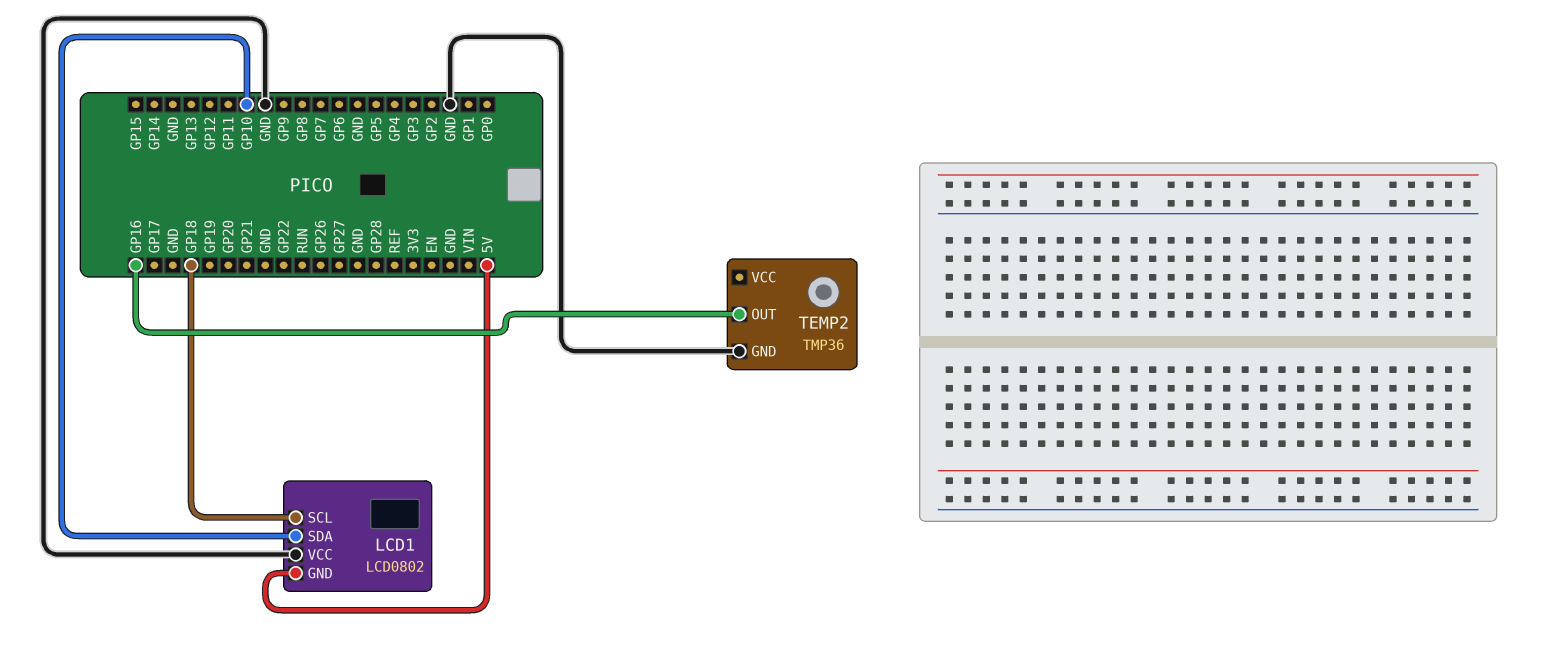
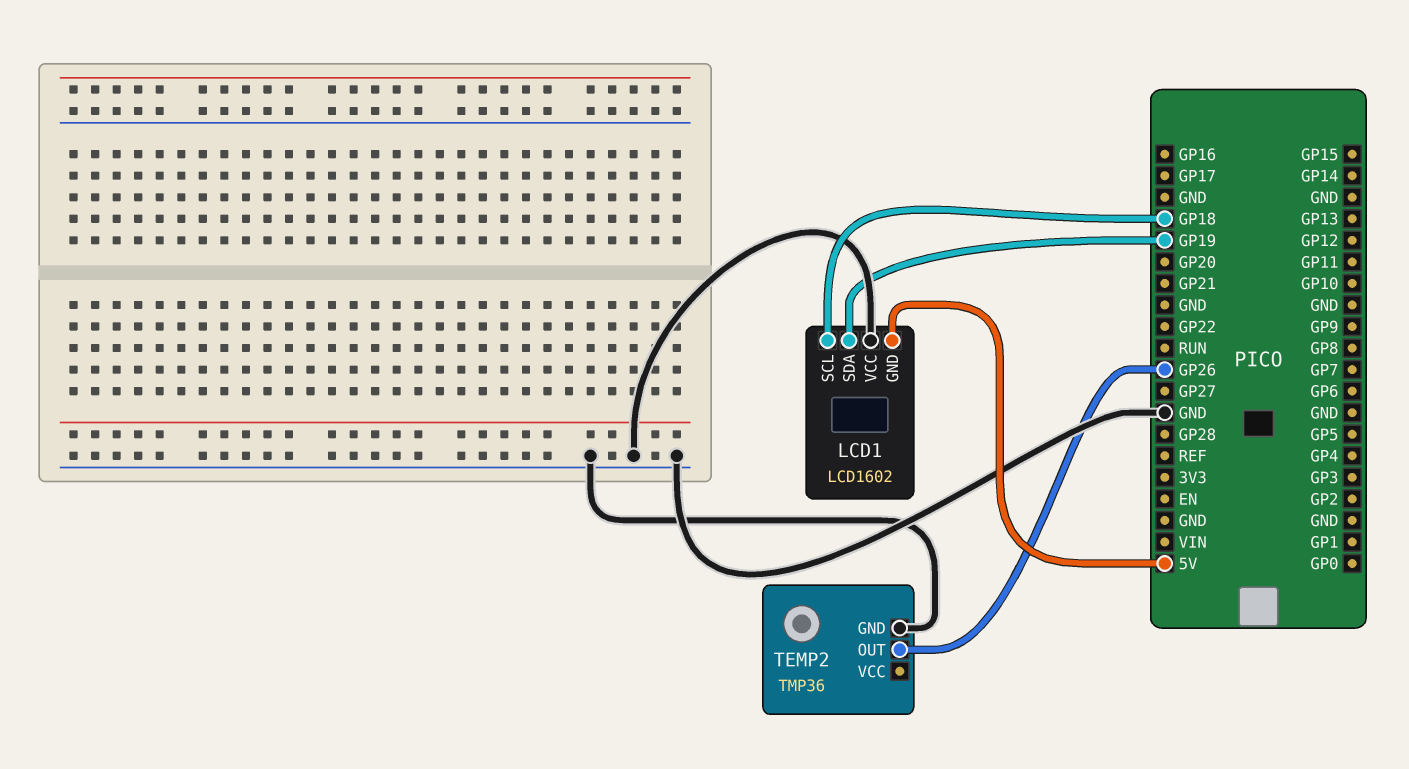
LCD1: LCD0802 -> LCD1602
LCD1 pin SDA: GP10 -> GP19
TEMP2 pin OUT: GP16 -> GP26

